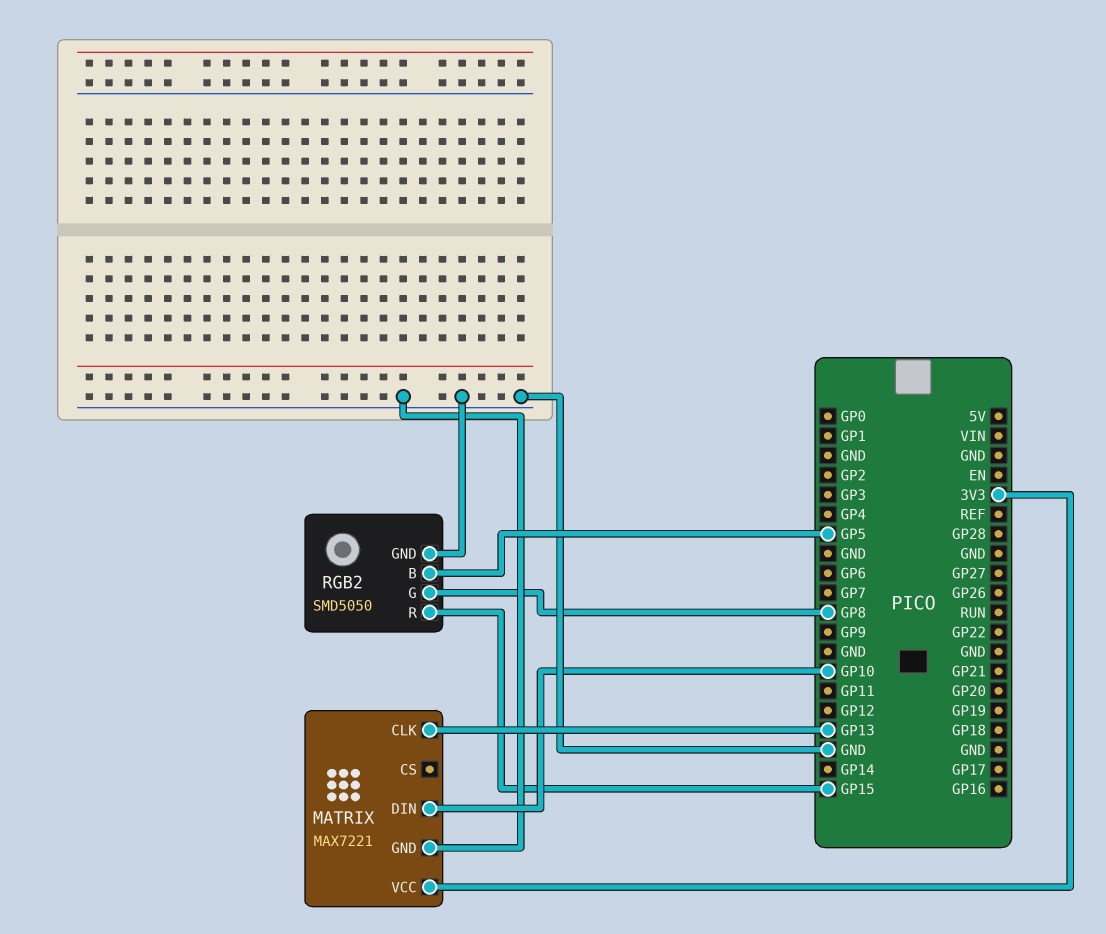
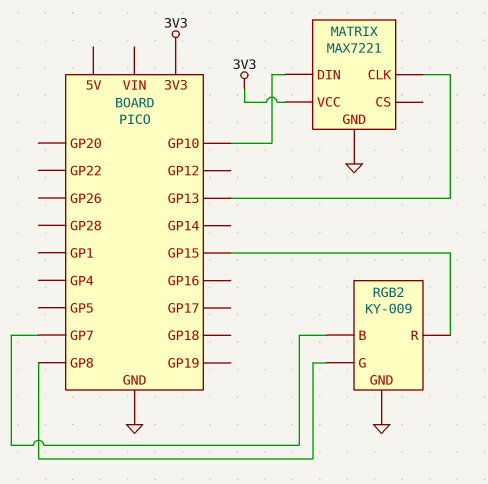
RGB2: SMD5050 -> KY-009
RGB2 pin B: GP5 -> GP7

